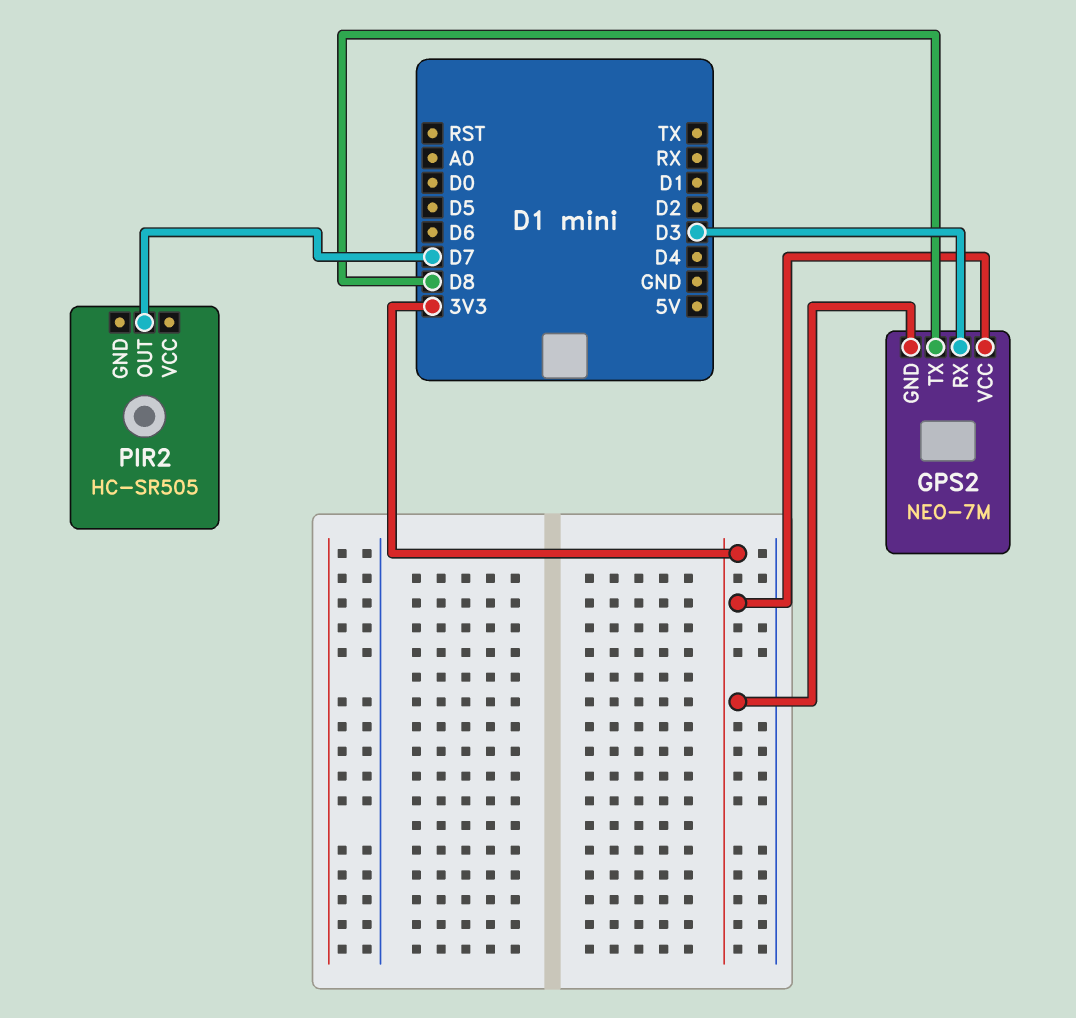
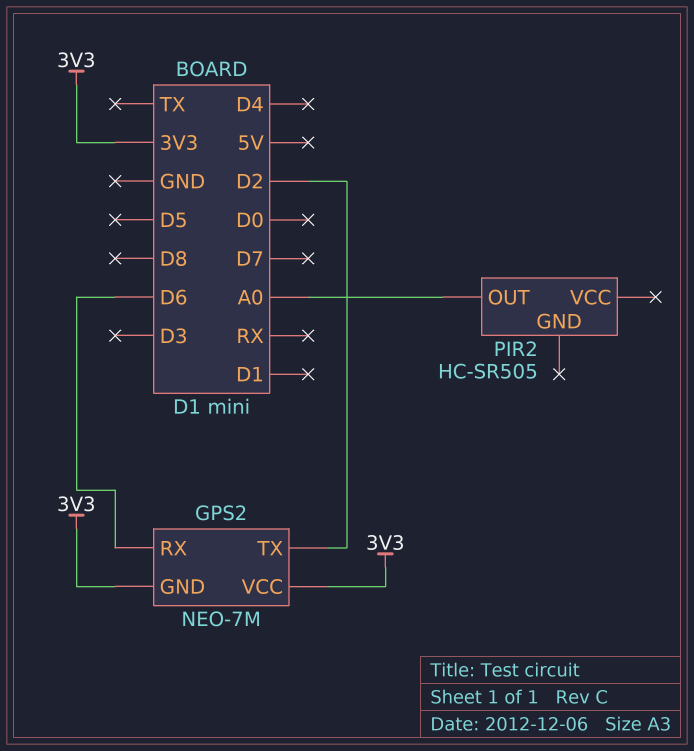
GPS2 pin RX: D3 -> D6
GPS2 pin TX: D8 -> D2
PIR2 pin OUT: D7 -> A0

